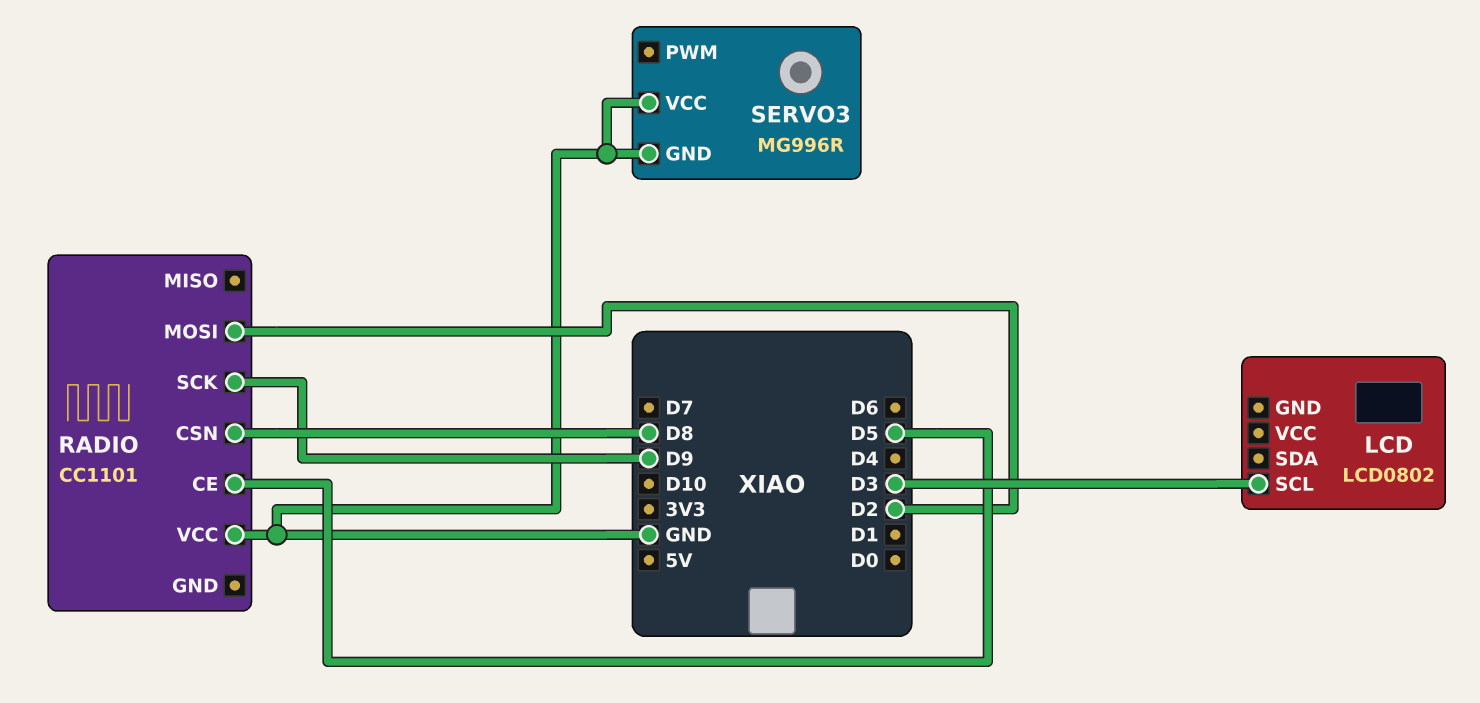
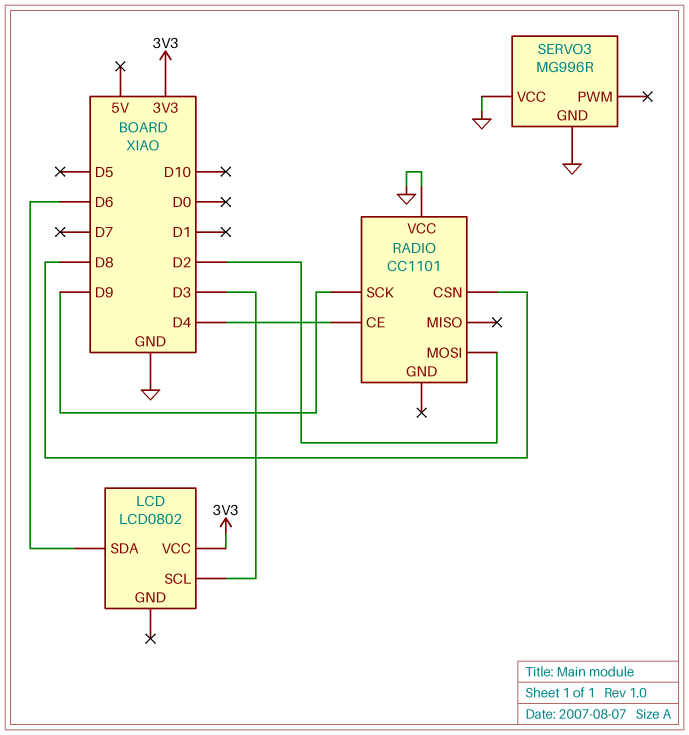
LCD pin SDA: none -> D6
LCD pin VCC: none -> 3V3
RADIO pin CE: D5 -> D4

